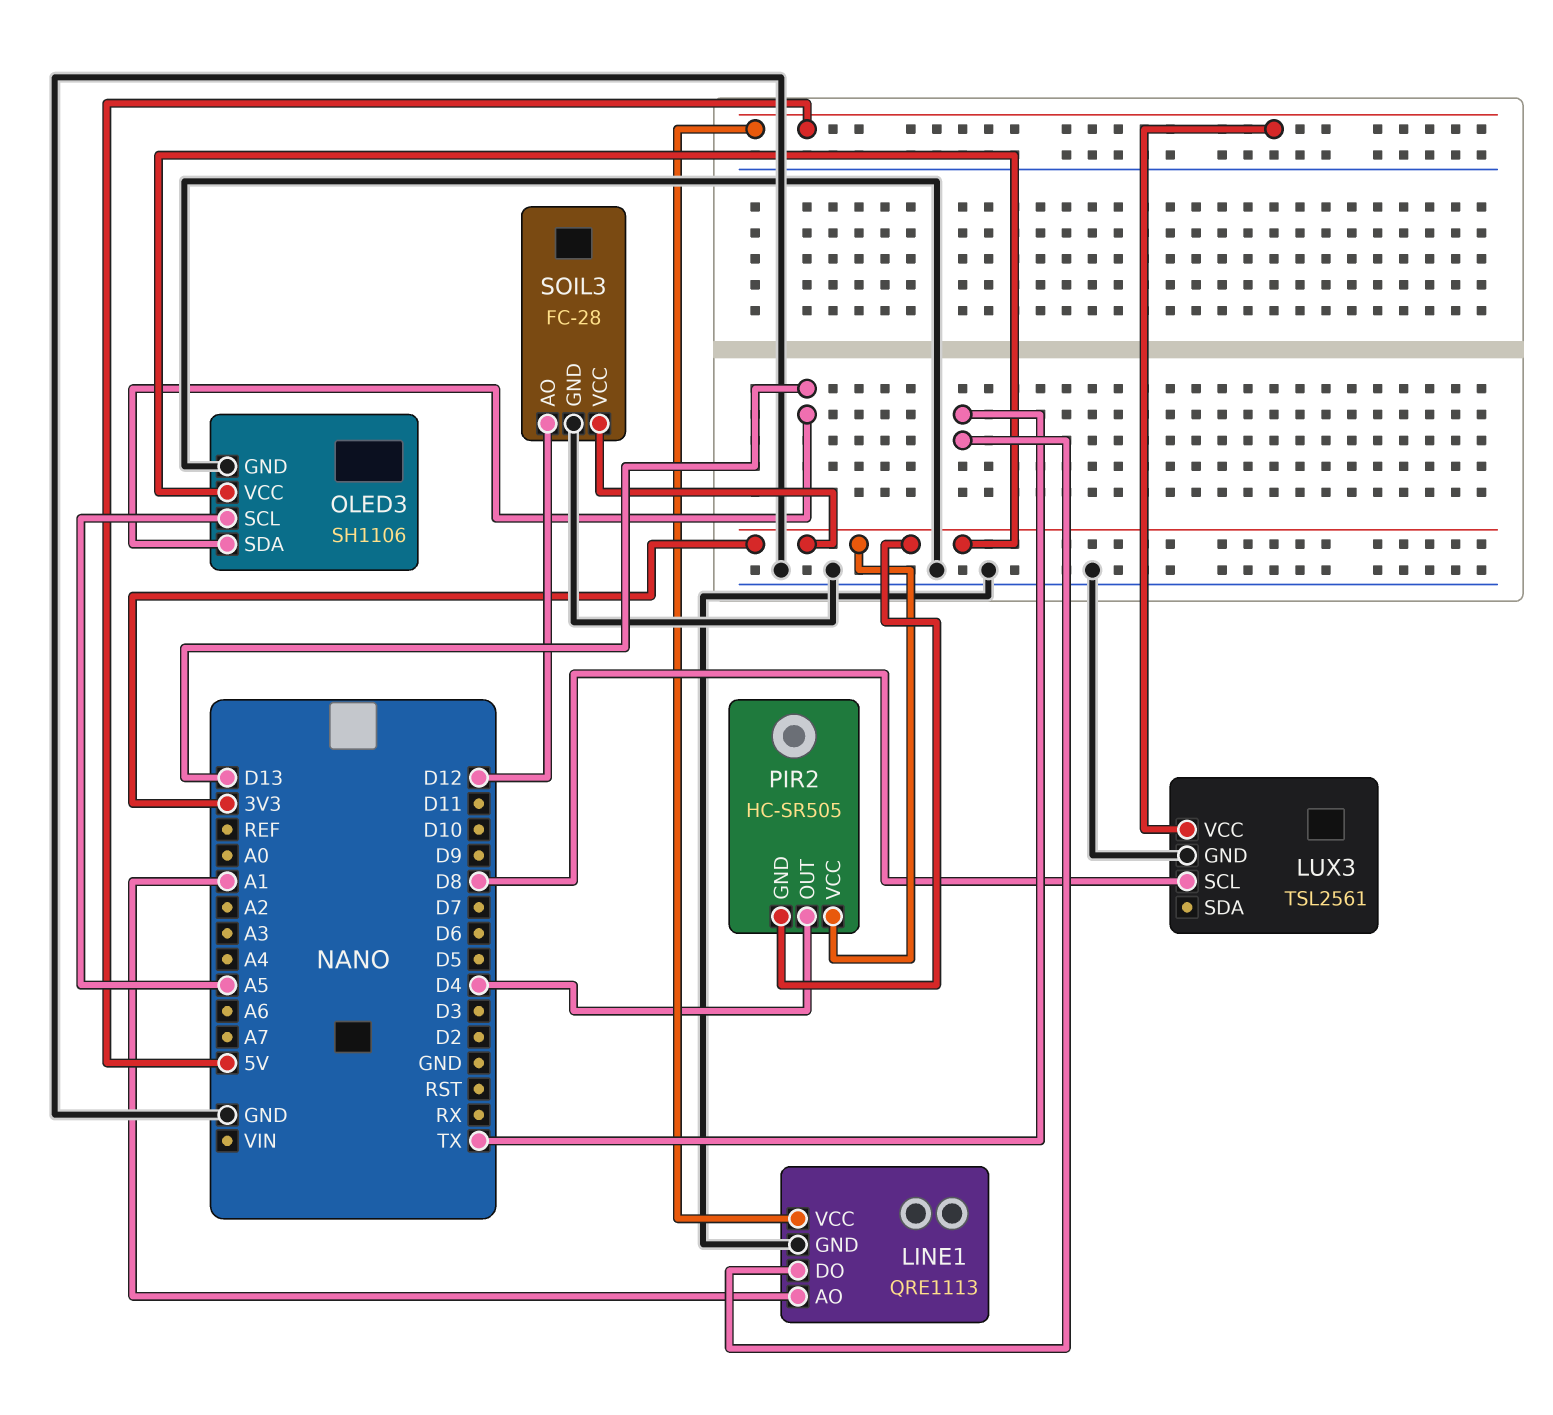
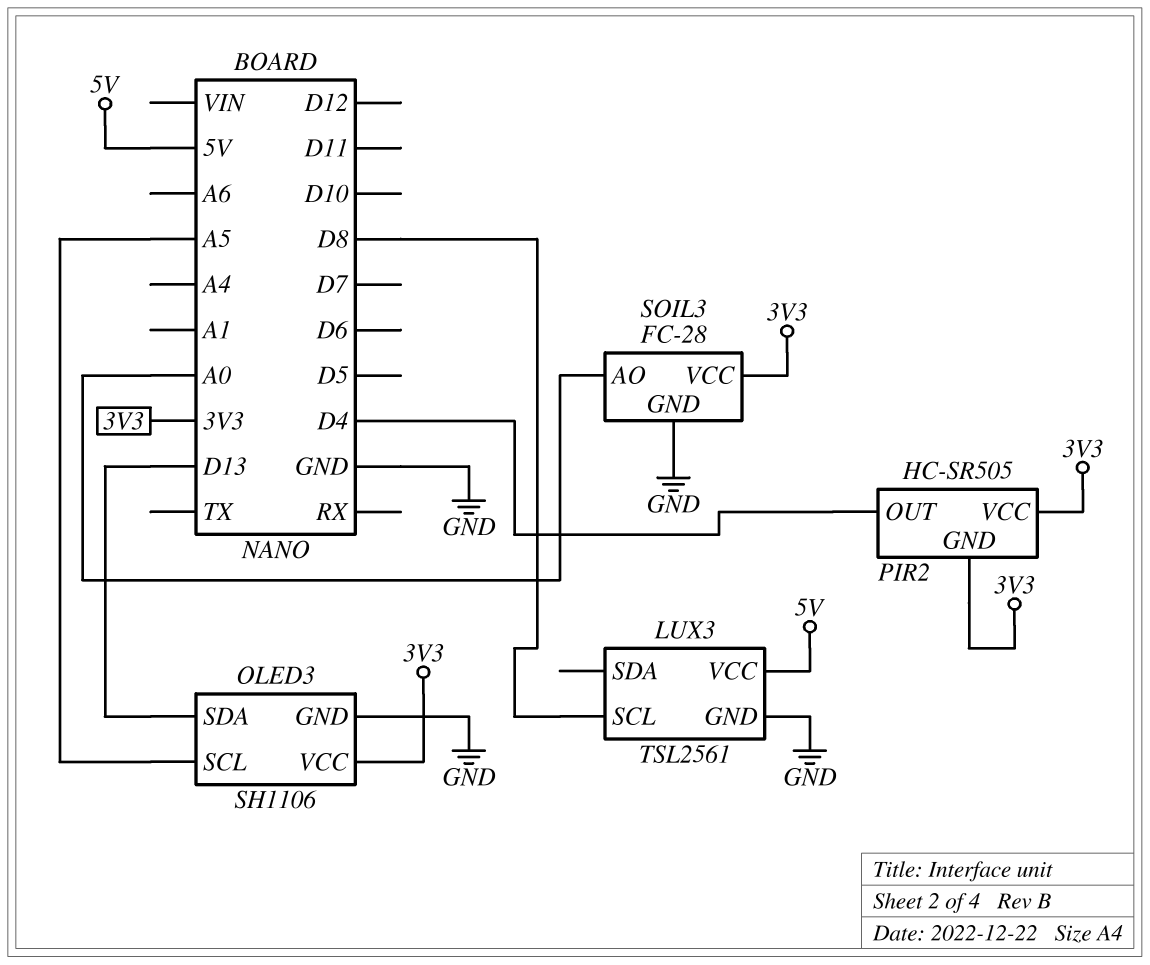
LINE1: QRE1113 -> none
LINE1 pin AO: A1 -> none
LINE1 pin DO: TX -> none
LINE1 pin GND: GND -> none
LINE1 pin VCC: 5V -> none
SOIL3 pin AO: D12 -> A0

